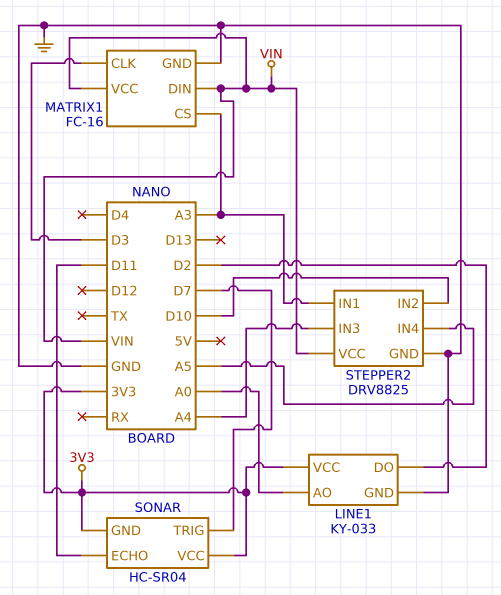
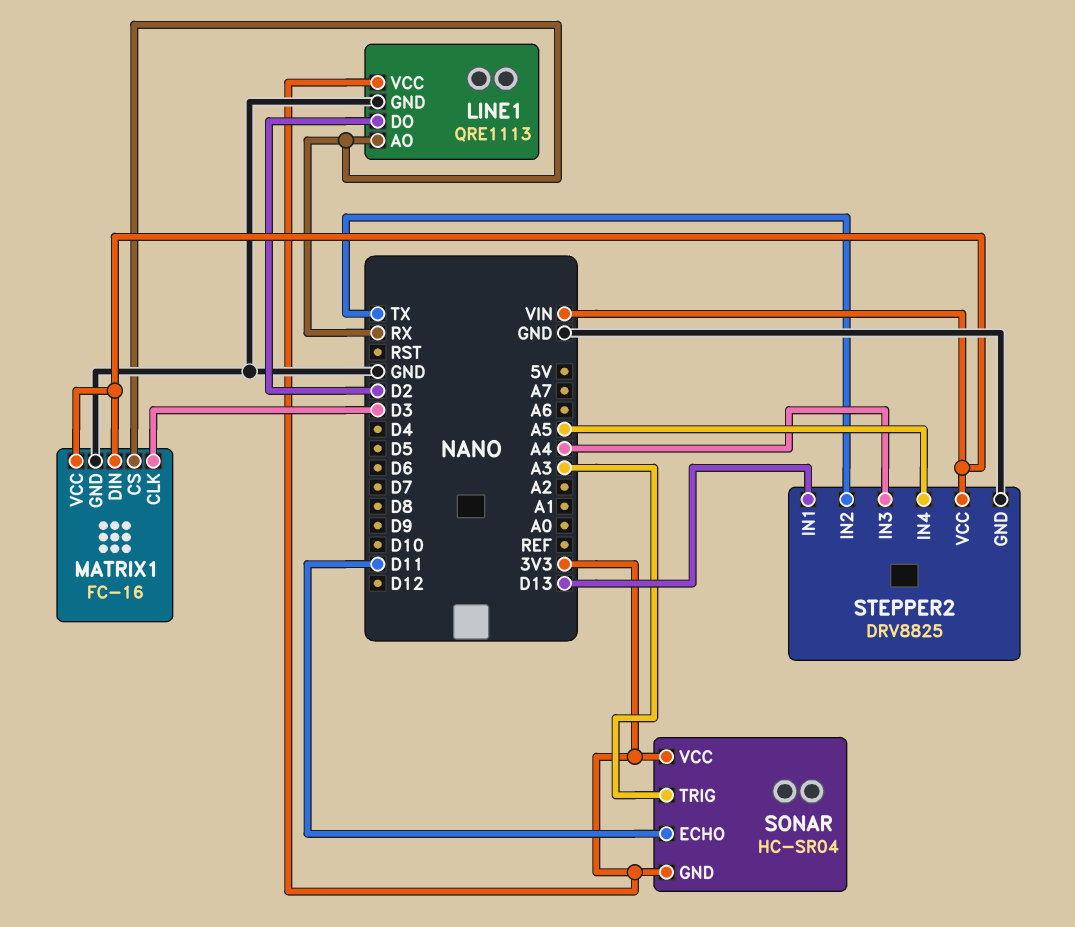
LINE1: KY-033 -> QRE1113
LINE1 pin AO: A0 -> RX
MATRIX1 pin CS: A3 -> RX
SONAR pin TRIG: D7 -> A3
STEPPER2 pin IN1: A3 -> D13
STEPPER2 pin IN2: D10 -> TX

